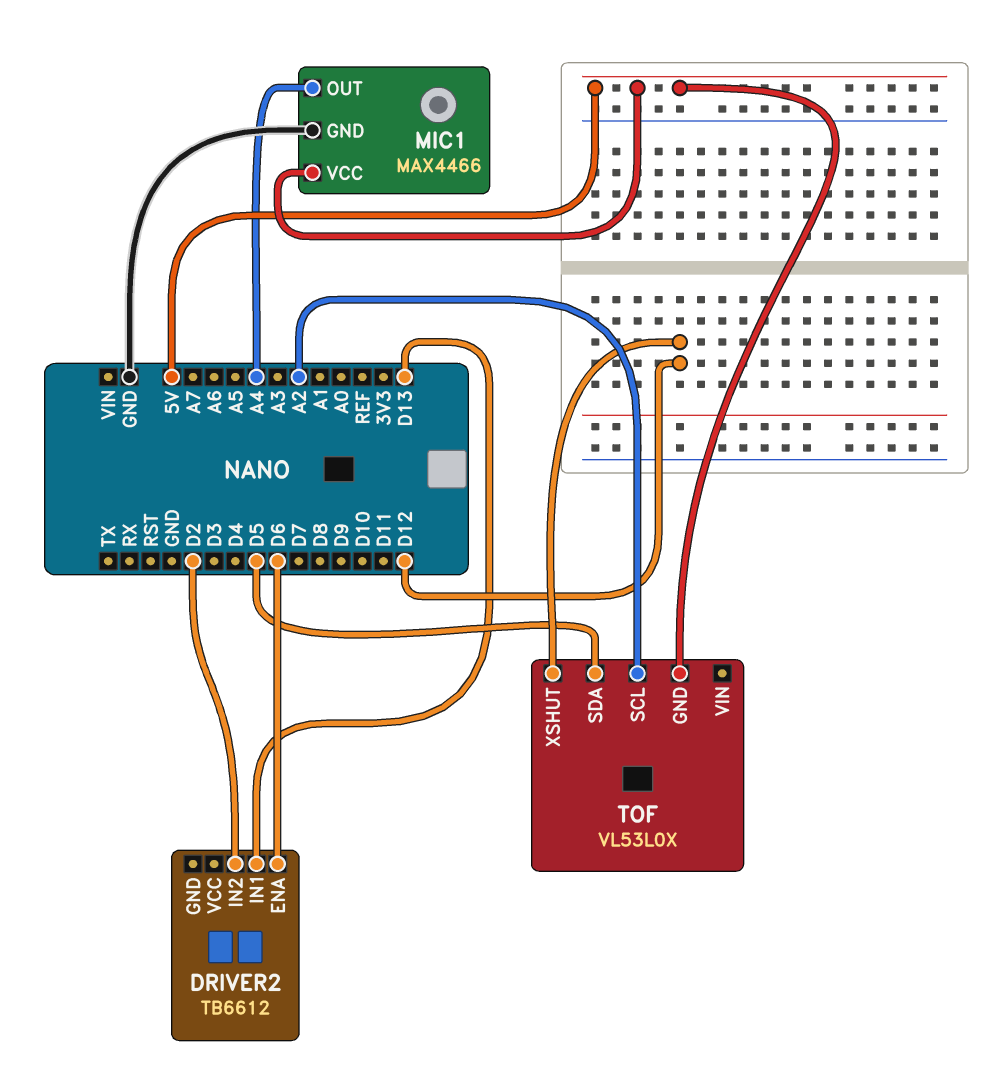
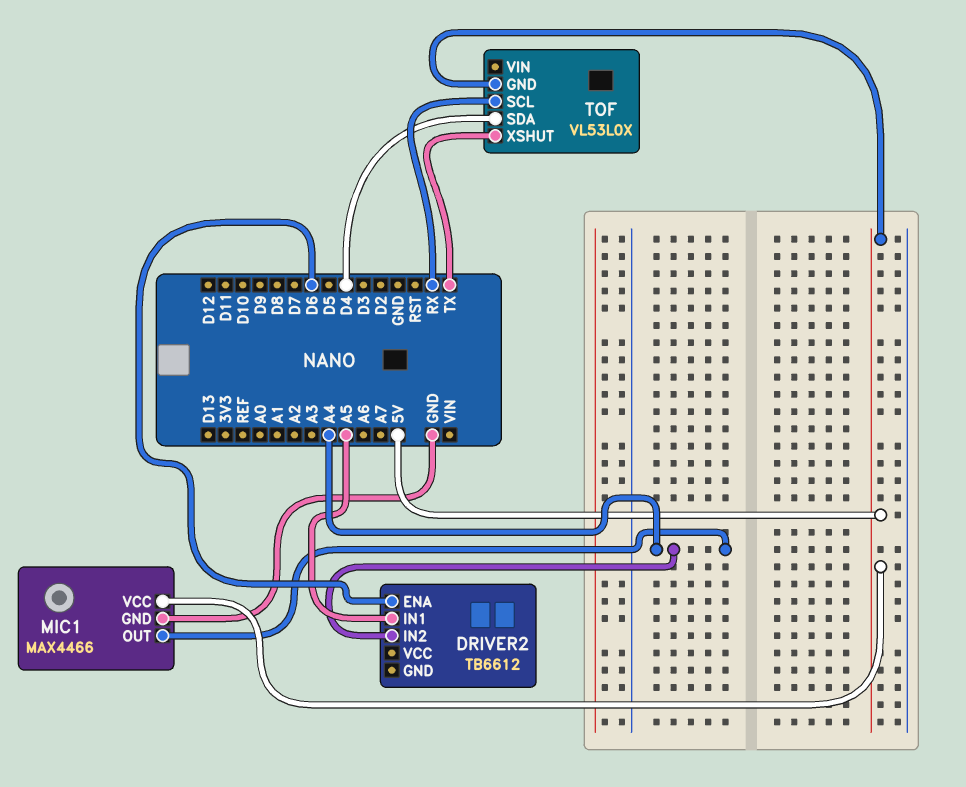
DRIVER2 pin IN1: D13 -> A5
DRIVER2 pin IN2: D2 -> A4
TOF pin SCL: A2 -> RX
TOF pin SDA: D5 -> D4
TOF pin XSHUT: D12 -> TX

